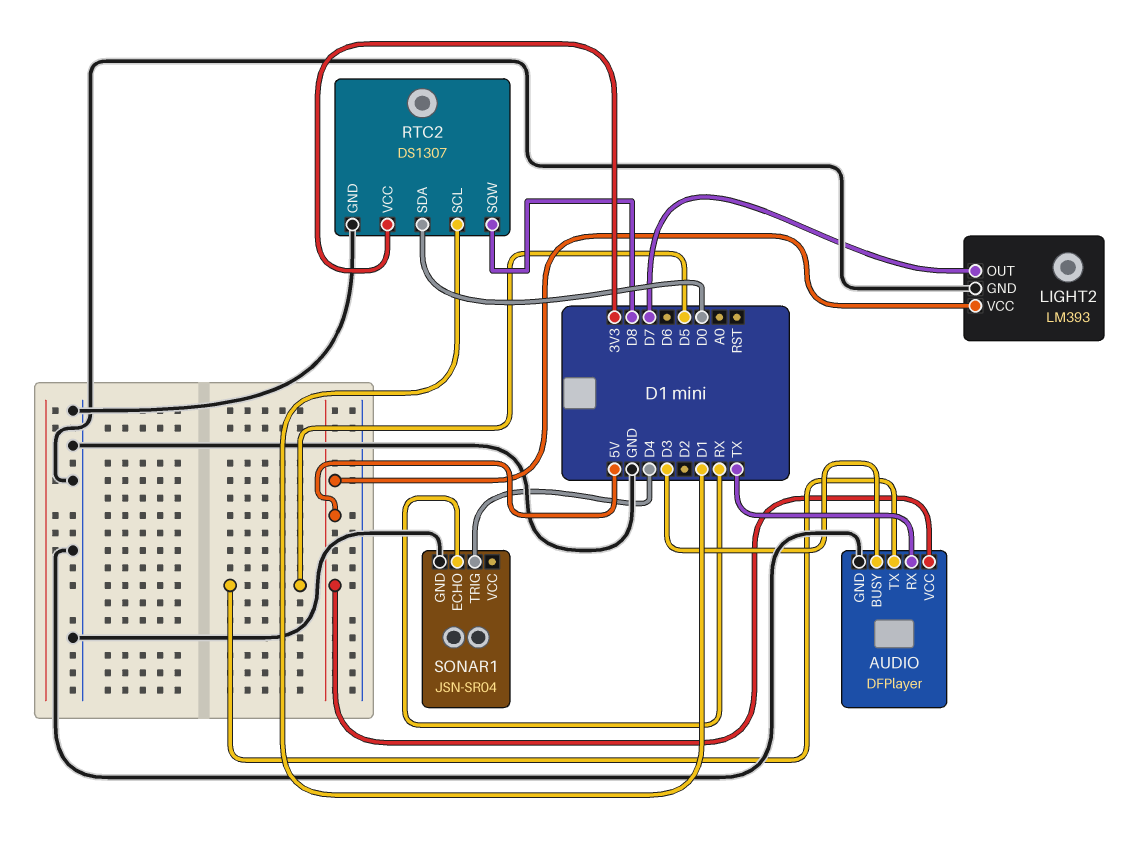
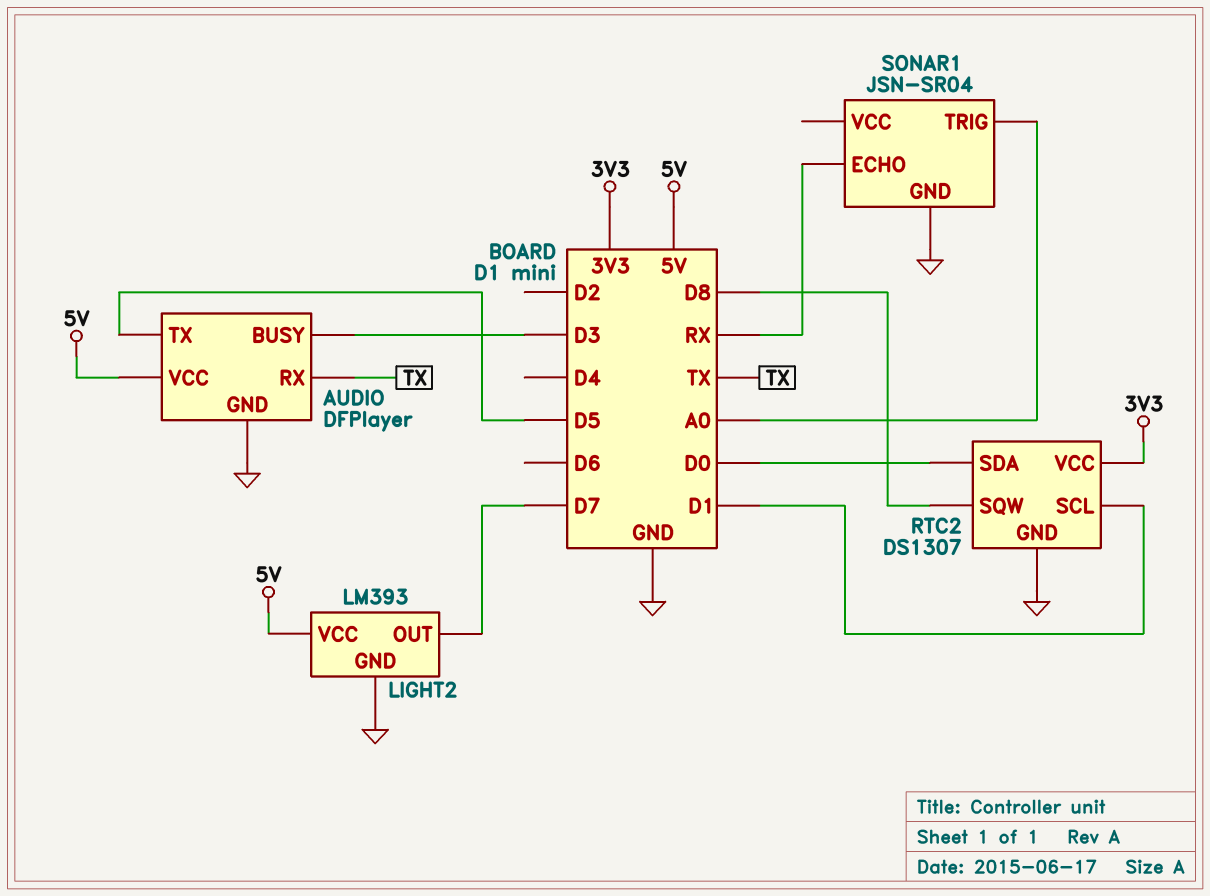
SONAR1 pin TRIG: D4 -> A0

